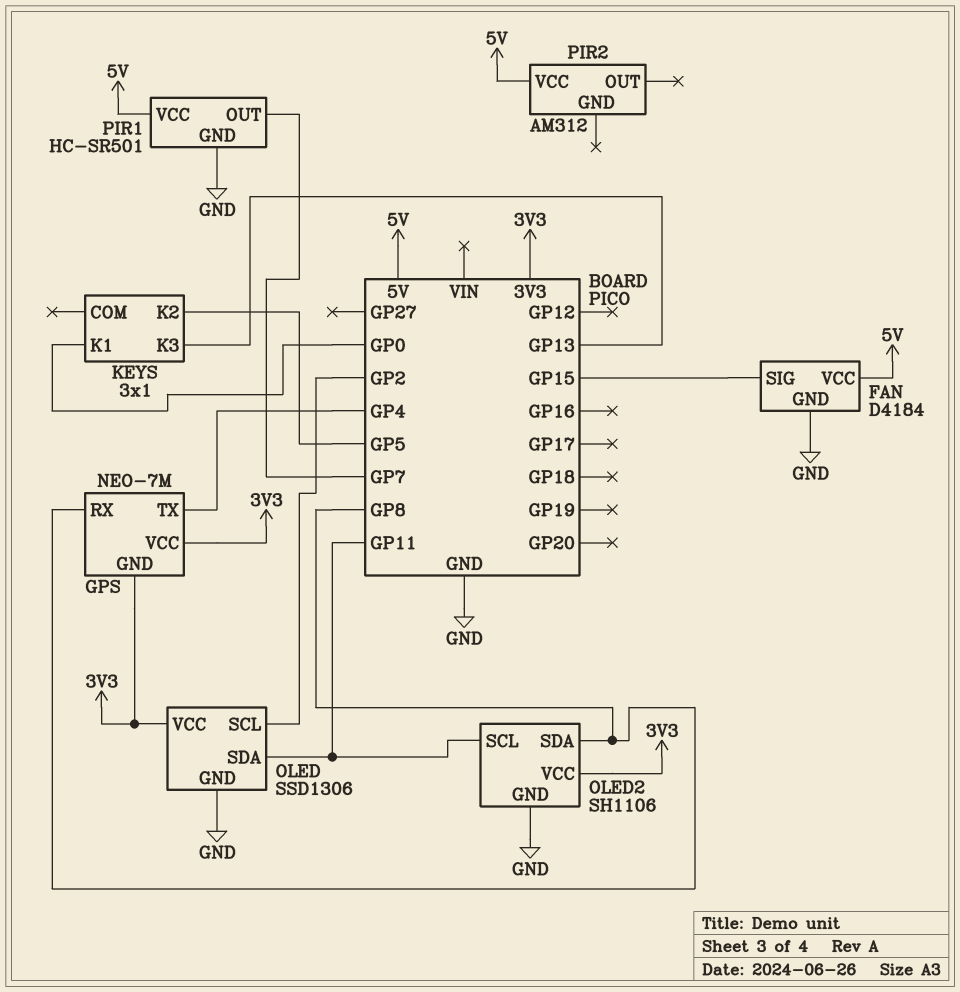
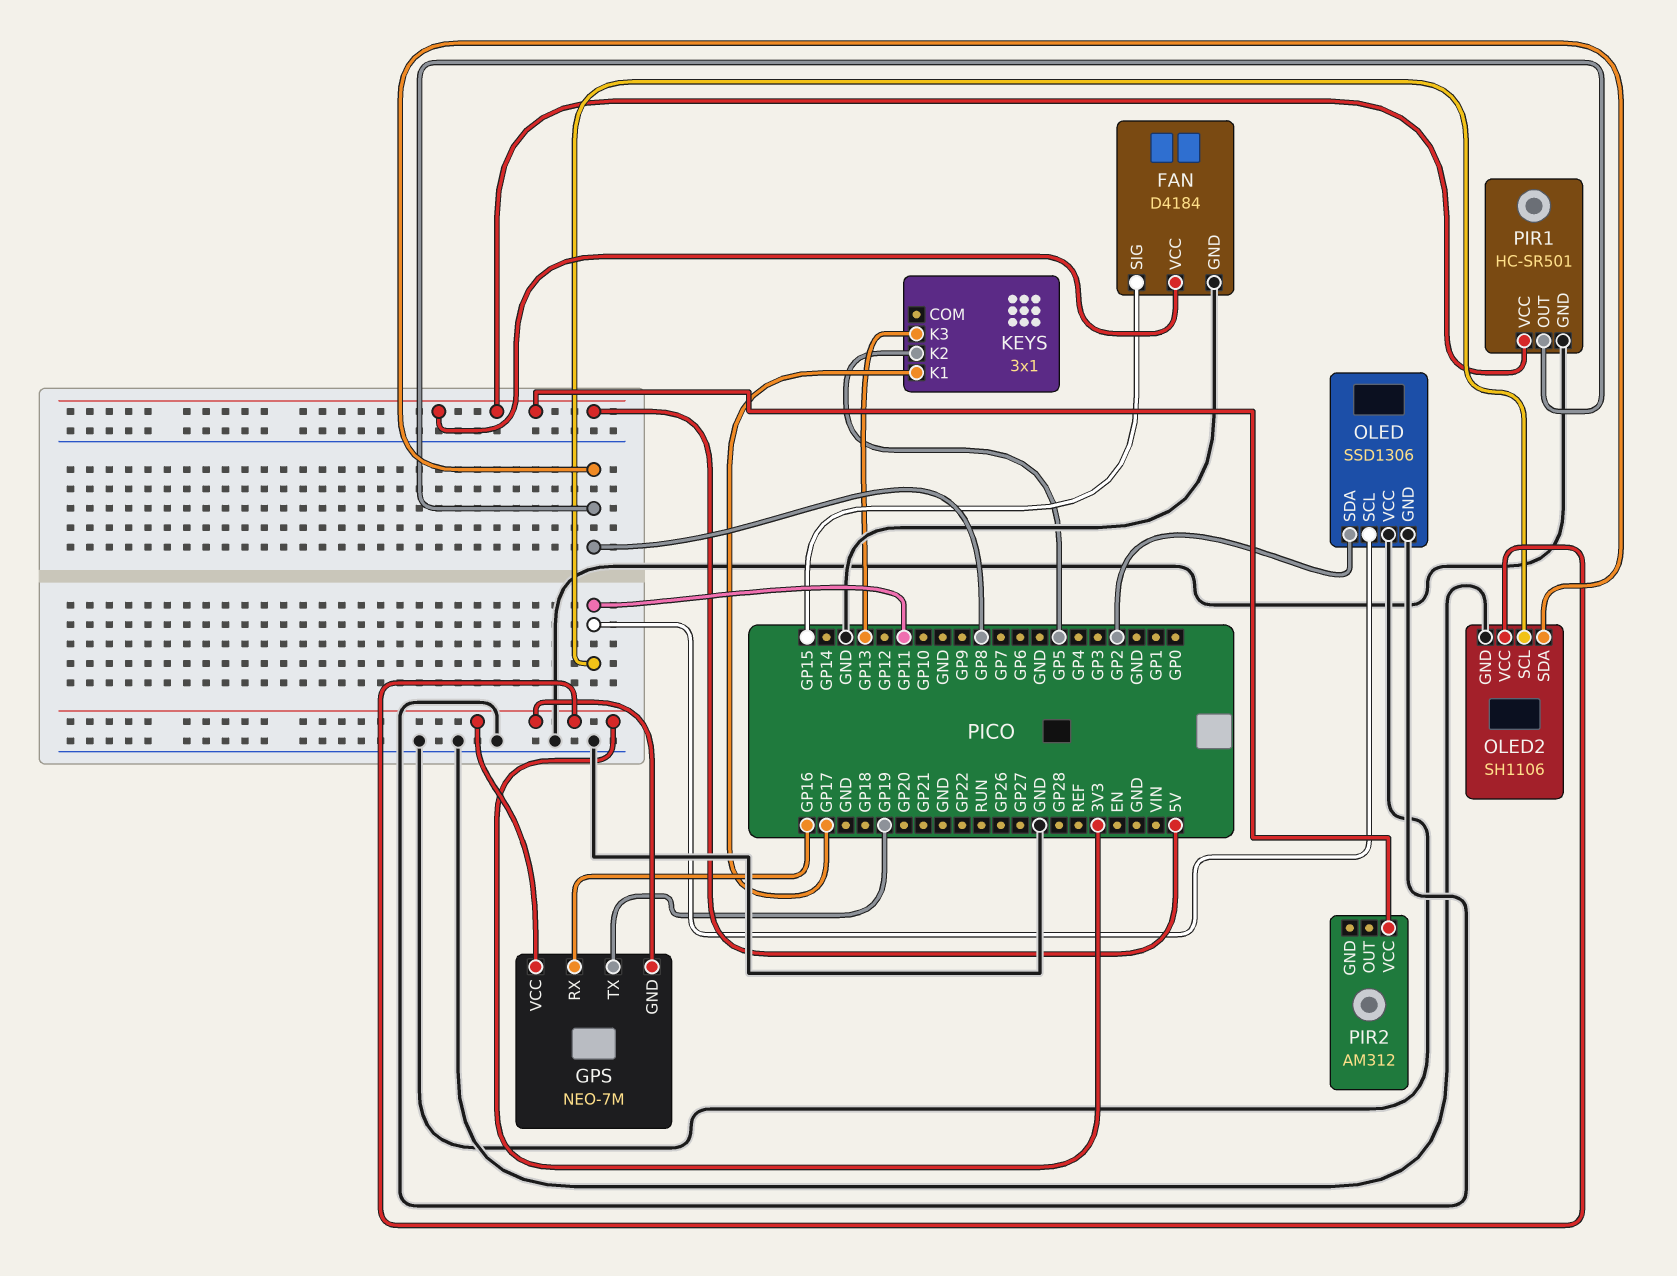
GPS pin RX: GP8 -> GP16
GPS pin TX: GP4 -> GP19
KEYS pin K1: GP0 -> GP17
OLED pin SCL: GP2 -> GP11
OLED pin SDA: GP11 -> GP2
OLED pin VCC: 3V3 -> GND
PIR1 pin OUT: GP7 -> GP8

